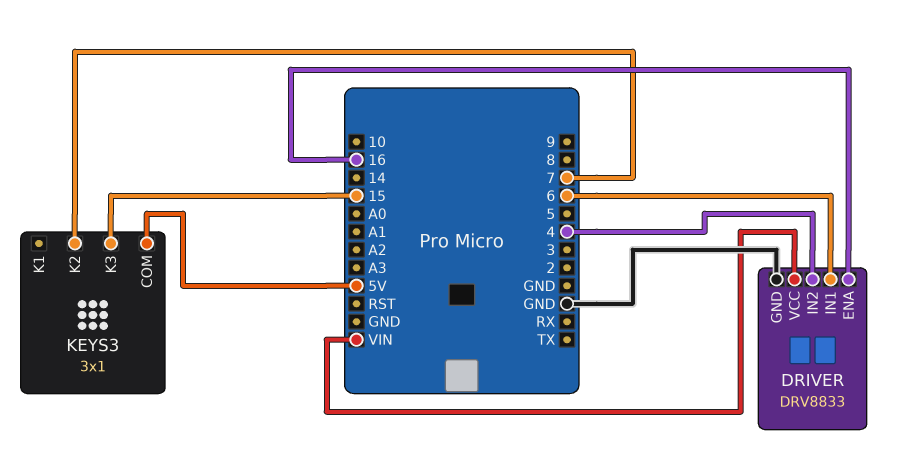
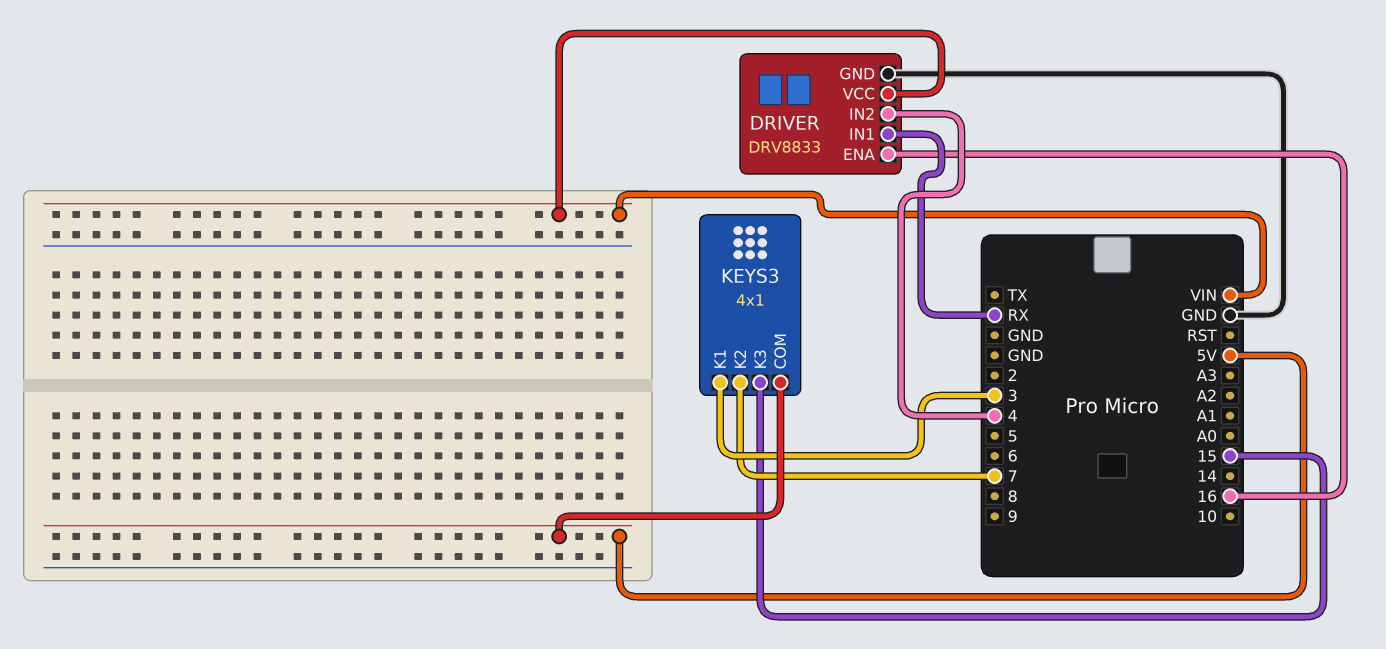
DRIVER pin IN1: 6 -> RX
KEYS3: 3x1 -> 4x1
KEYS3 pin K1: none -> 3

